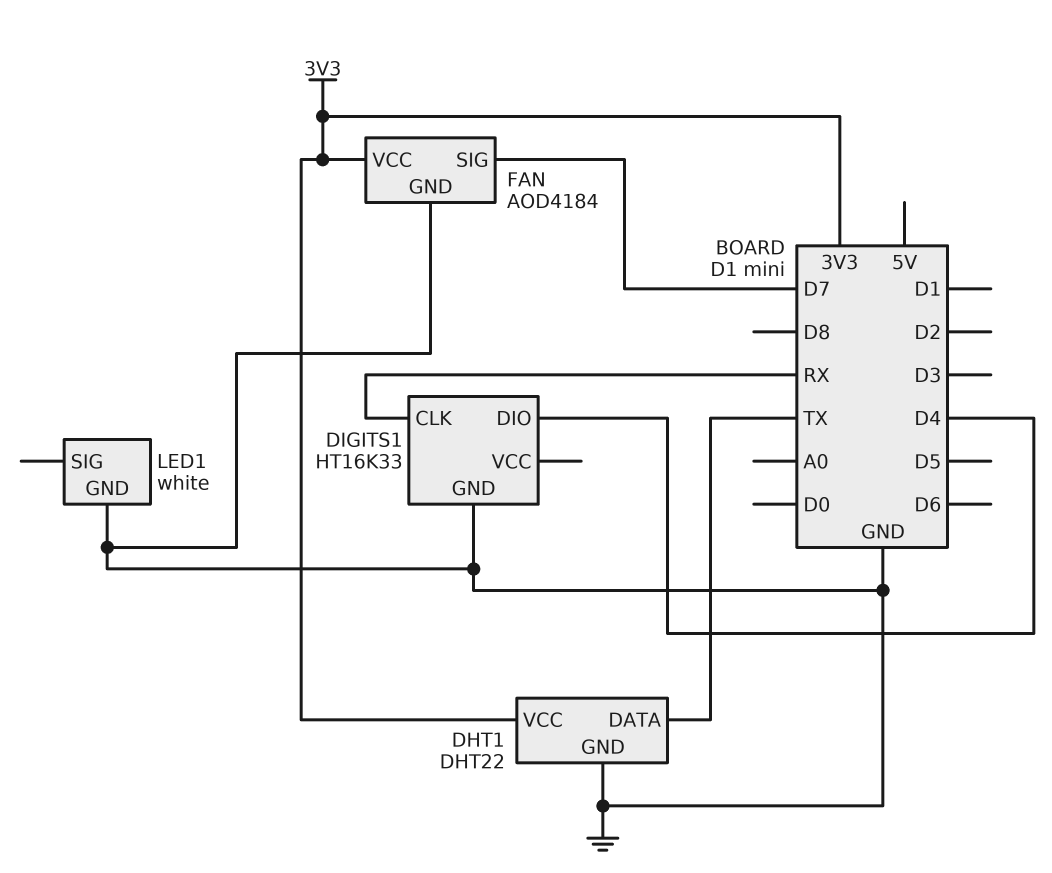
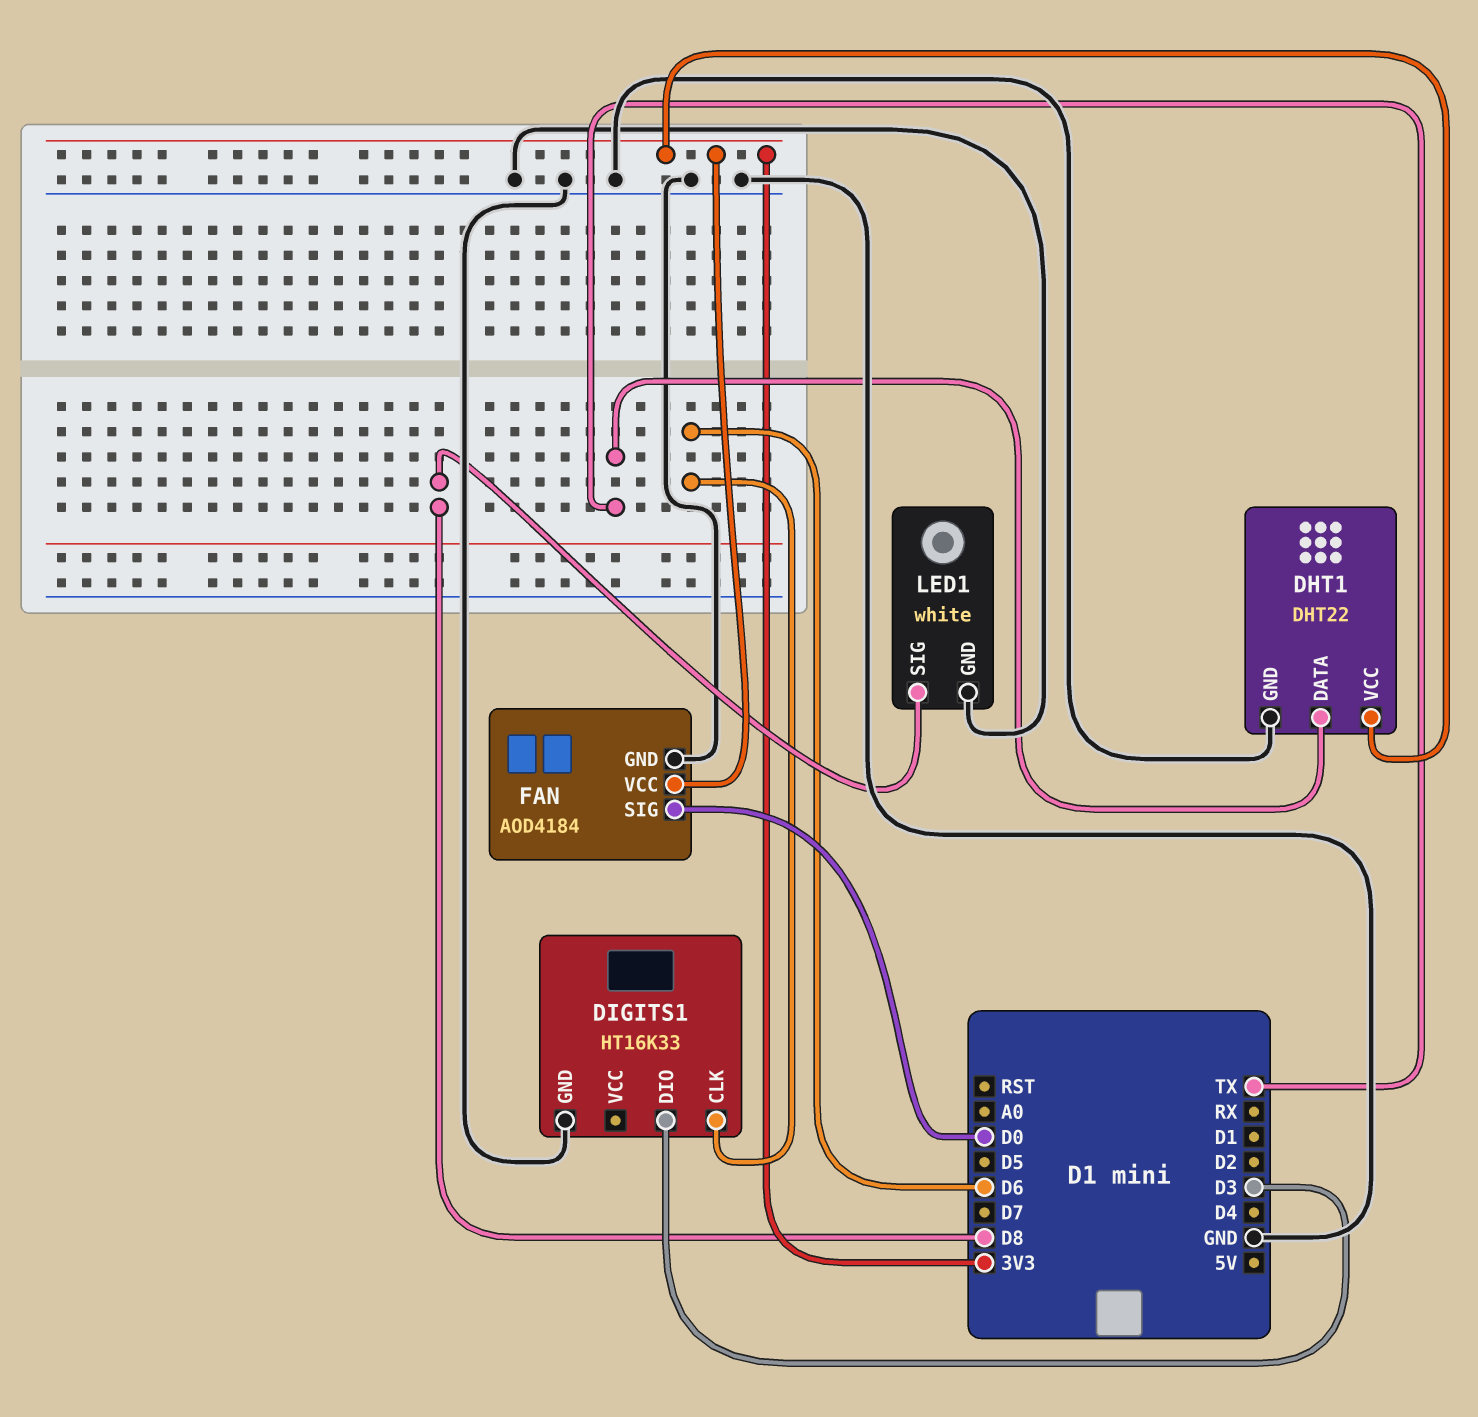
DIGITS1 pin CLK: RX -> D6
DIGITS1 pin DIO: D4 -> D3
FAN pin SIG: D7 -> D0
LED1 pin SIG: none -> D8

